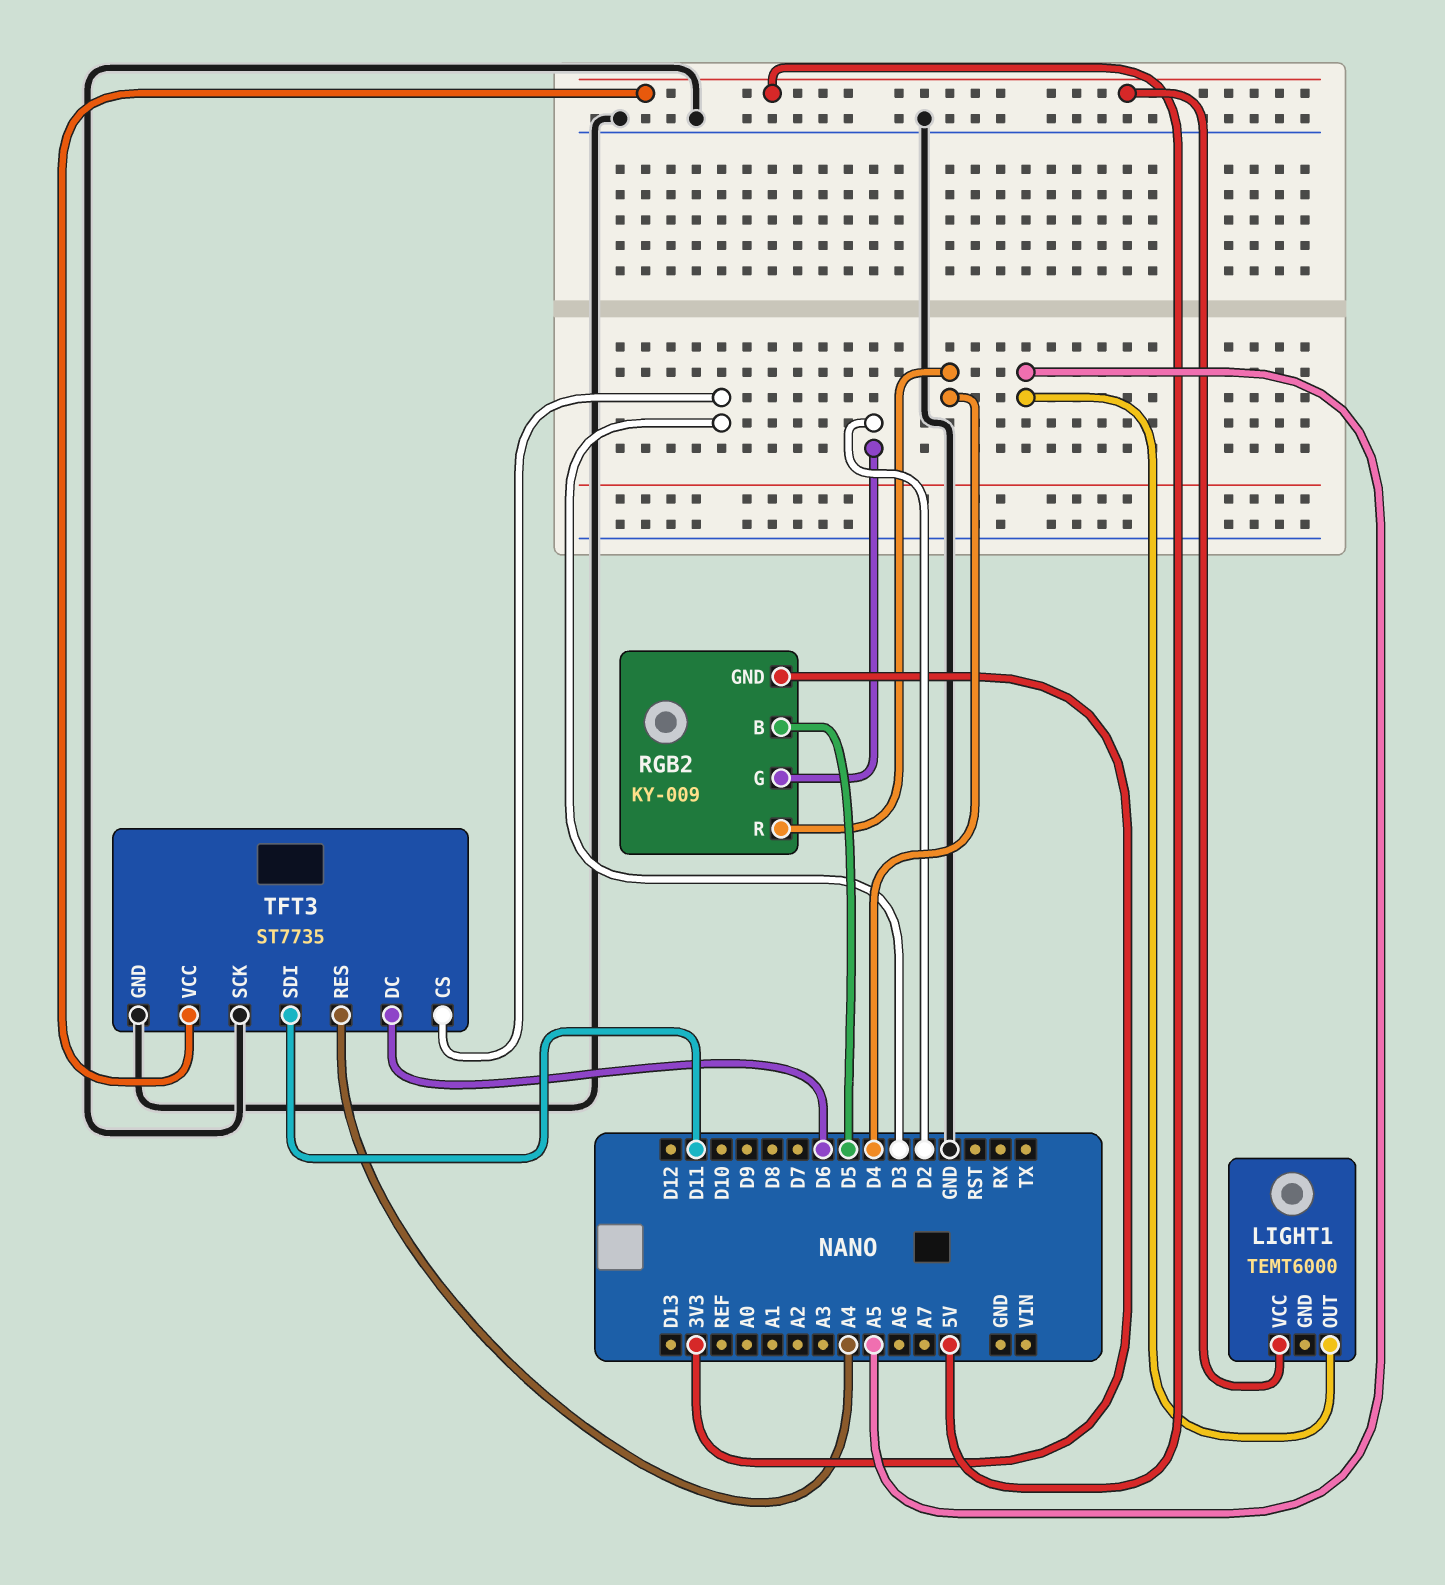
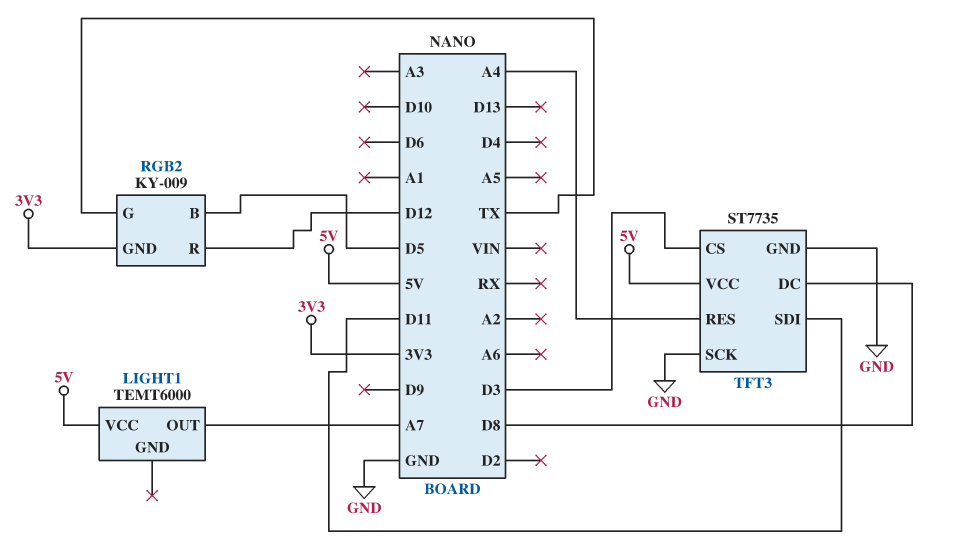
LIGHT1 pin OUT: A5 -> A7
RGB2 pin G: D2 -> TX
RGB2 pin R: D4 -> D12
TFT3 pin DC: D6 -> D8

